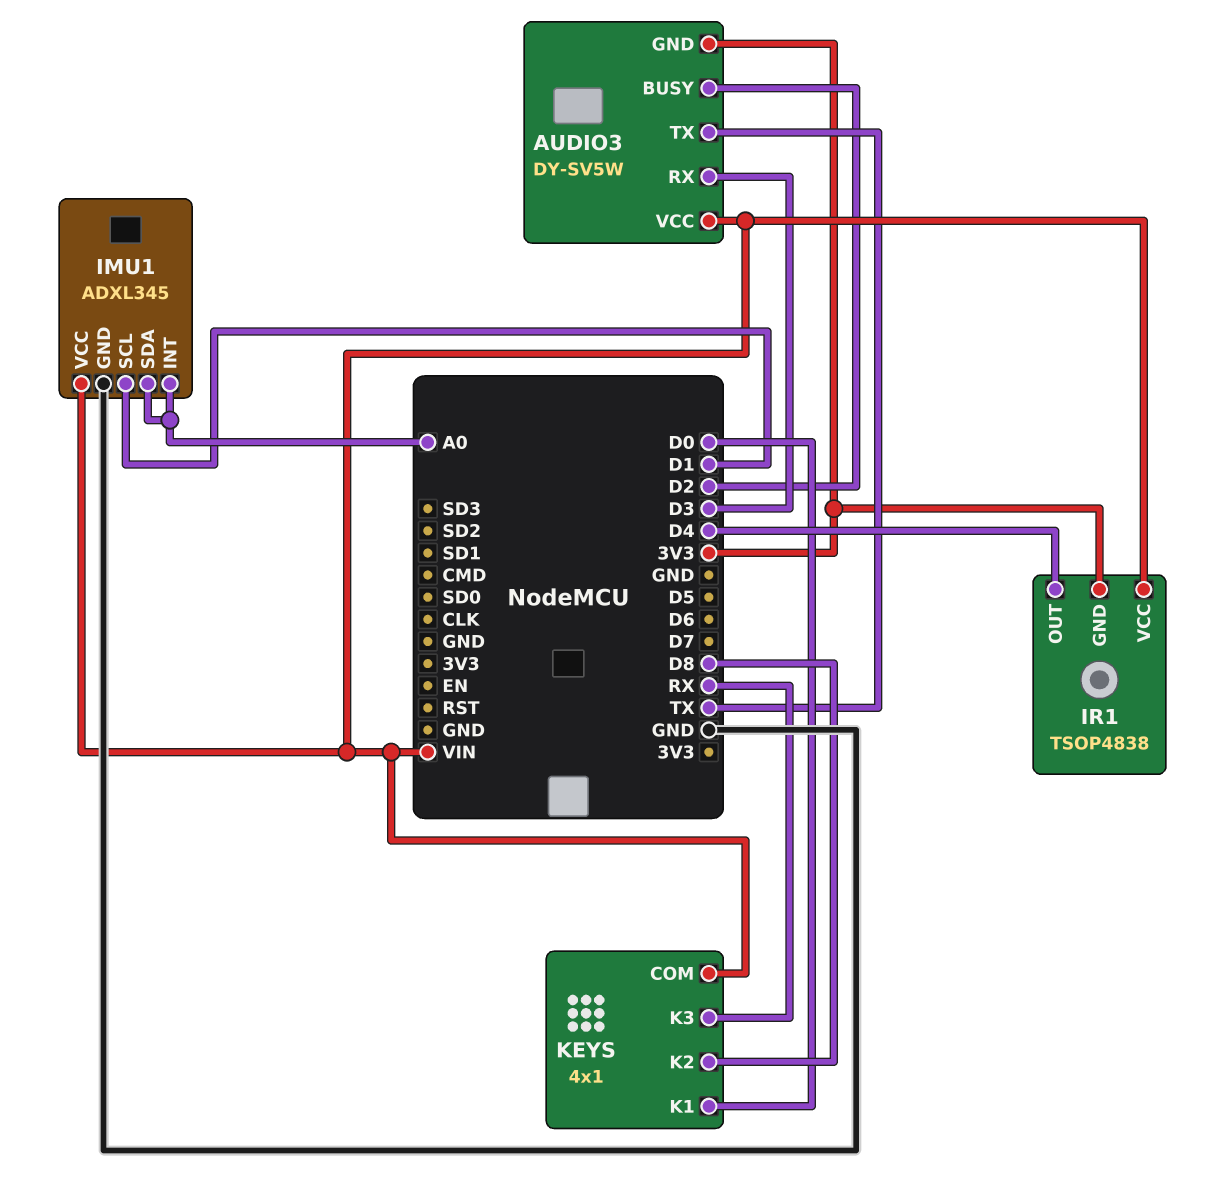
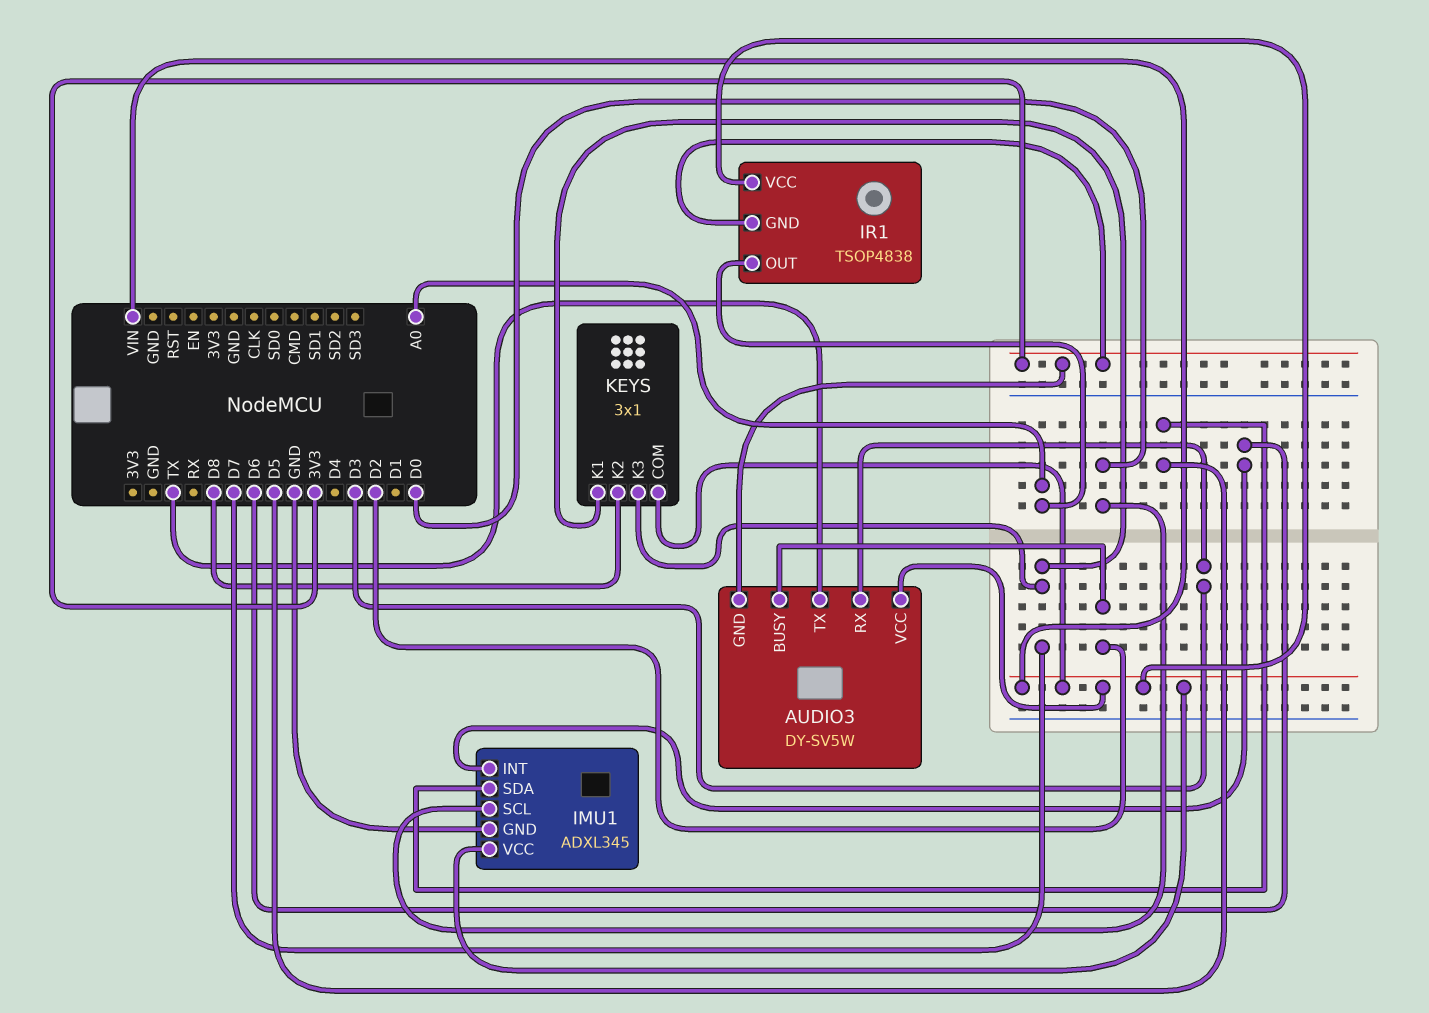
IMU1 pin INT: A0 -> D6
IMU1 pin SCL: D1 -> D0
IMU1 pin SDA: A0 -> D5
IR1 pin OUT: D4 -> A0
KEYS: 4x1 -> 3x1
KEYS pin K1: D0 -> D7
KEYS pin K3: RX -> D7

